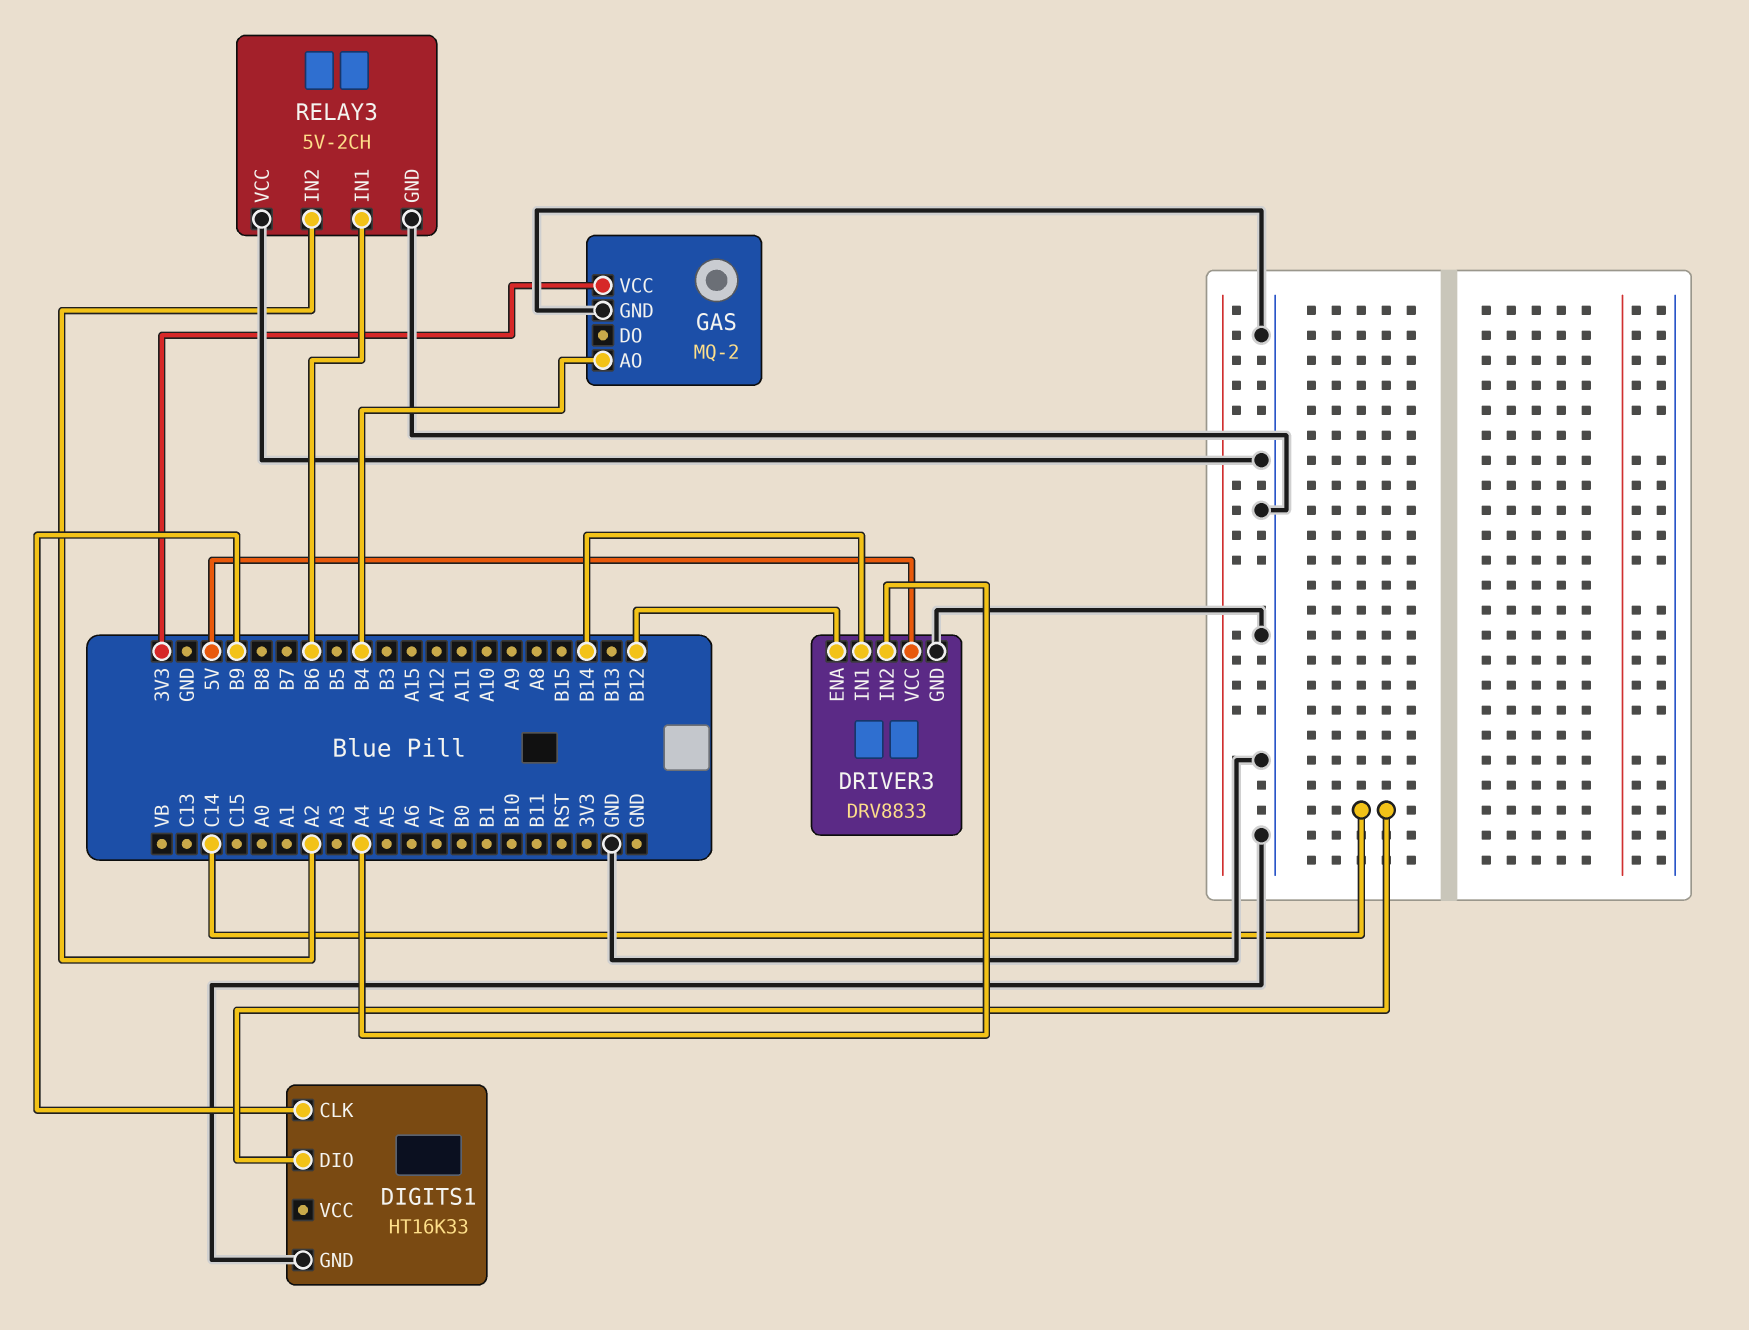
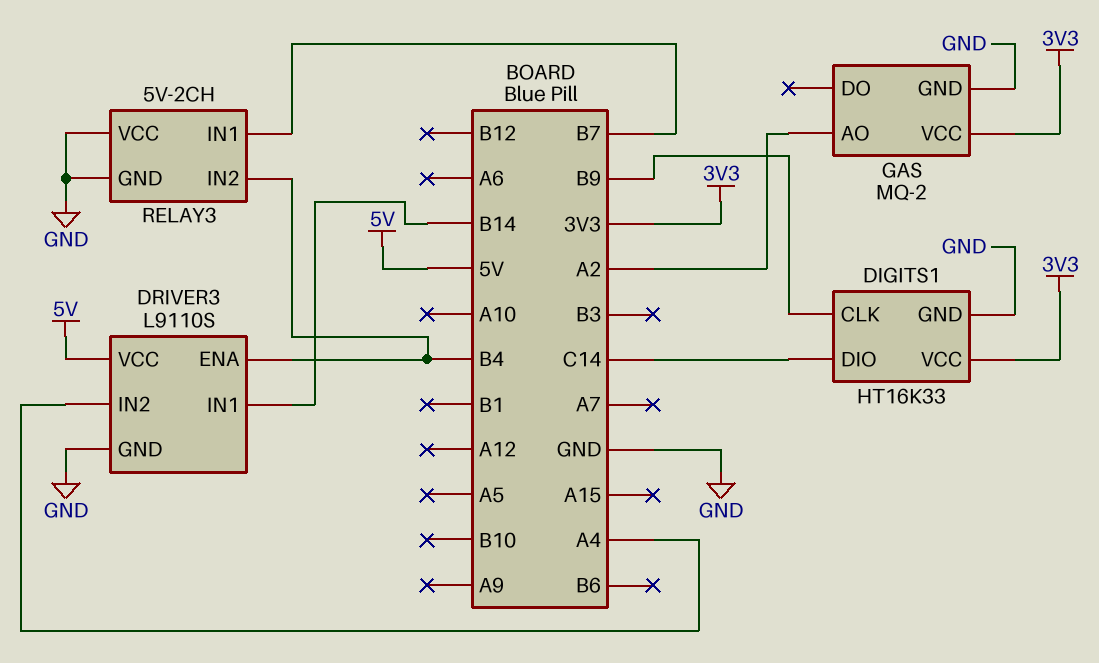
DIGITS1 pin VCC: none -> 3V3
DRIVER3: DRV8833 -> L9110S
DRIVER3 pin ENA: B12 -> B4
GAS pin AO: B4 -> A2
RELAY3 pin IN1: B6 -> B7
RELAY3 pin IN2: A2 -> B4

